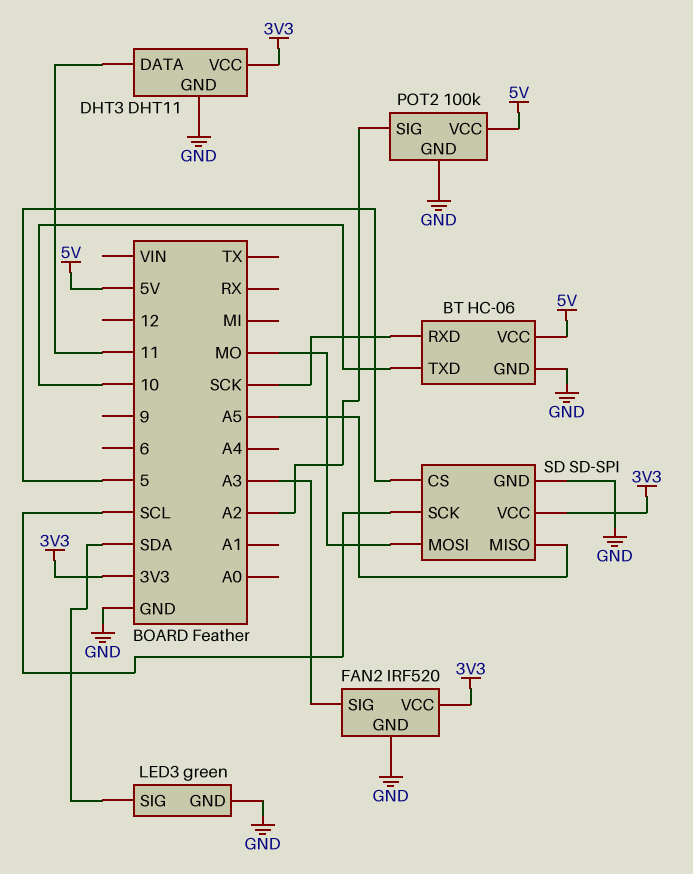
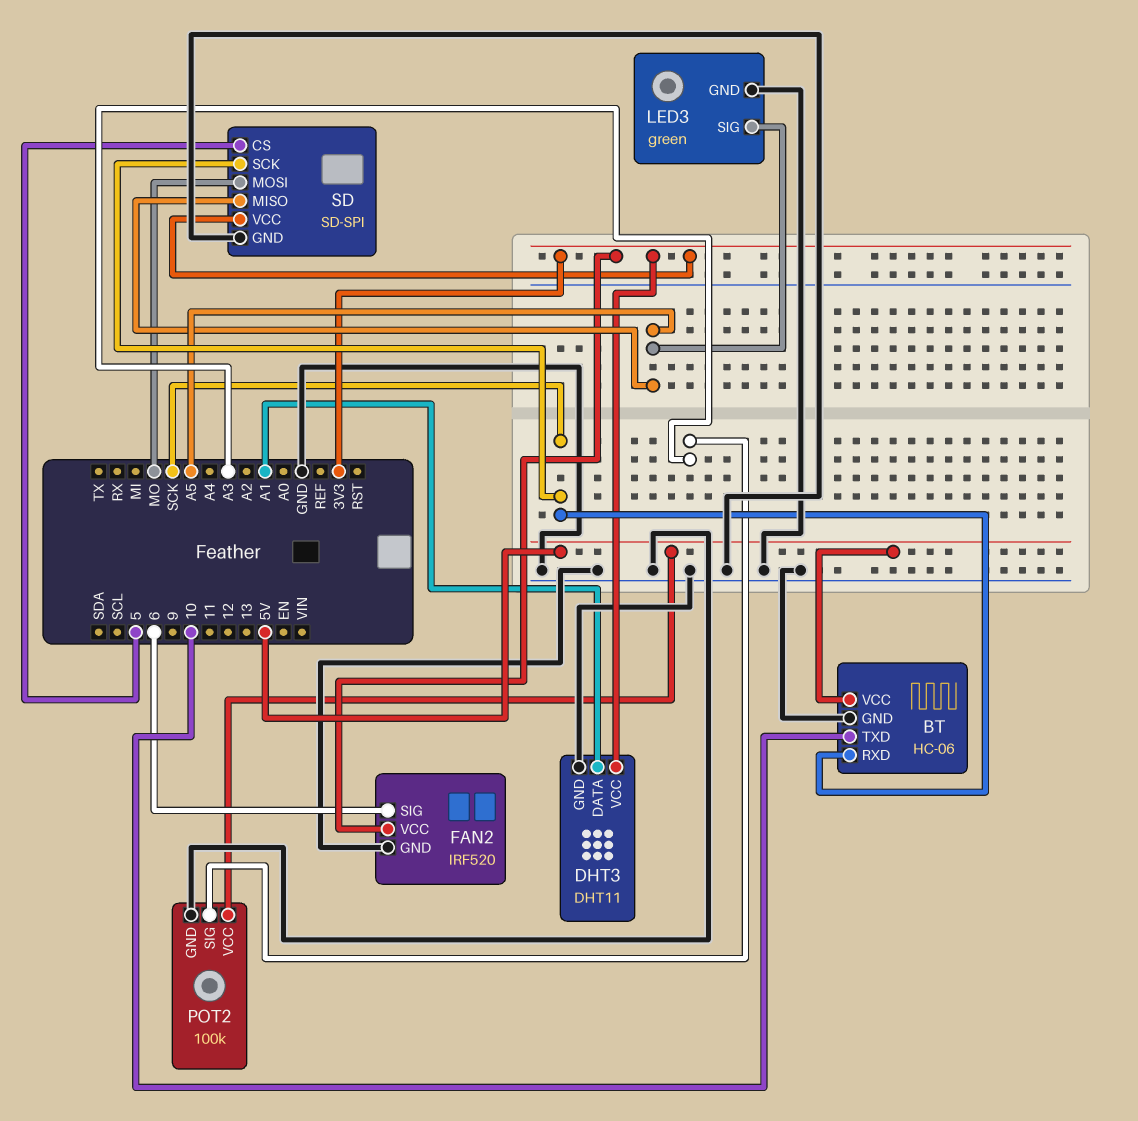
DHT3 pin DATA: 11 -> A1
FAN2 pin SIG: A3 -> 6
LED3 pin SIG: SDA -> A5
POT2 pin SIG: A2 -> A3
SD pin SCK: SCL -> SCK

